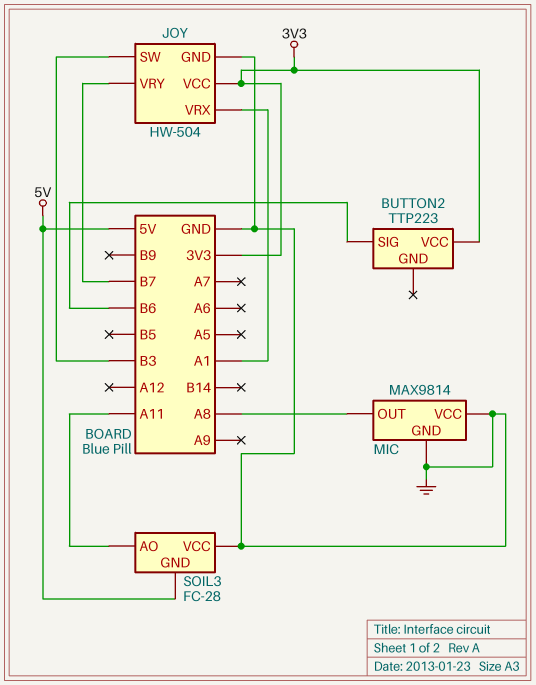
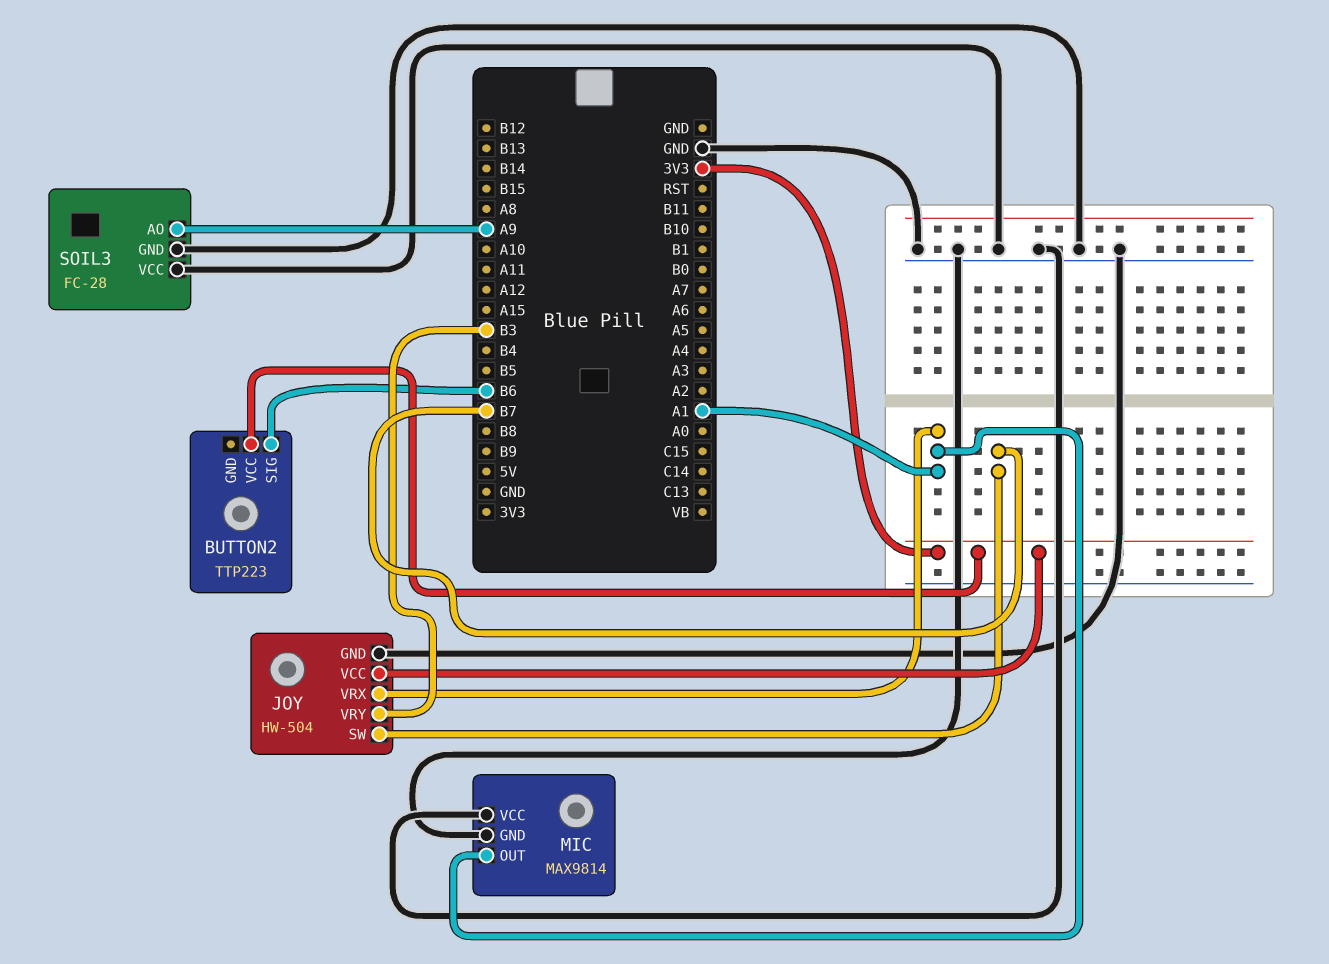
JOY pin SW: B3 -> B7
JOY pin VRY: B7 -> B3
MIC pin OUT: A8 -> A1
SOIL3 pin AO: A11 -> A9
SOIL3 pin GND: 5V -> GND

